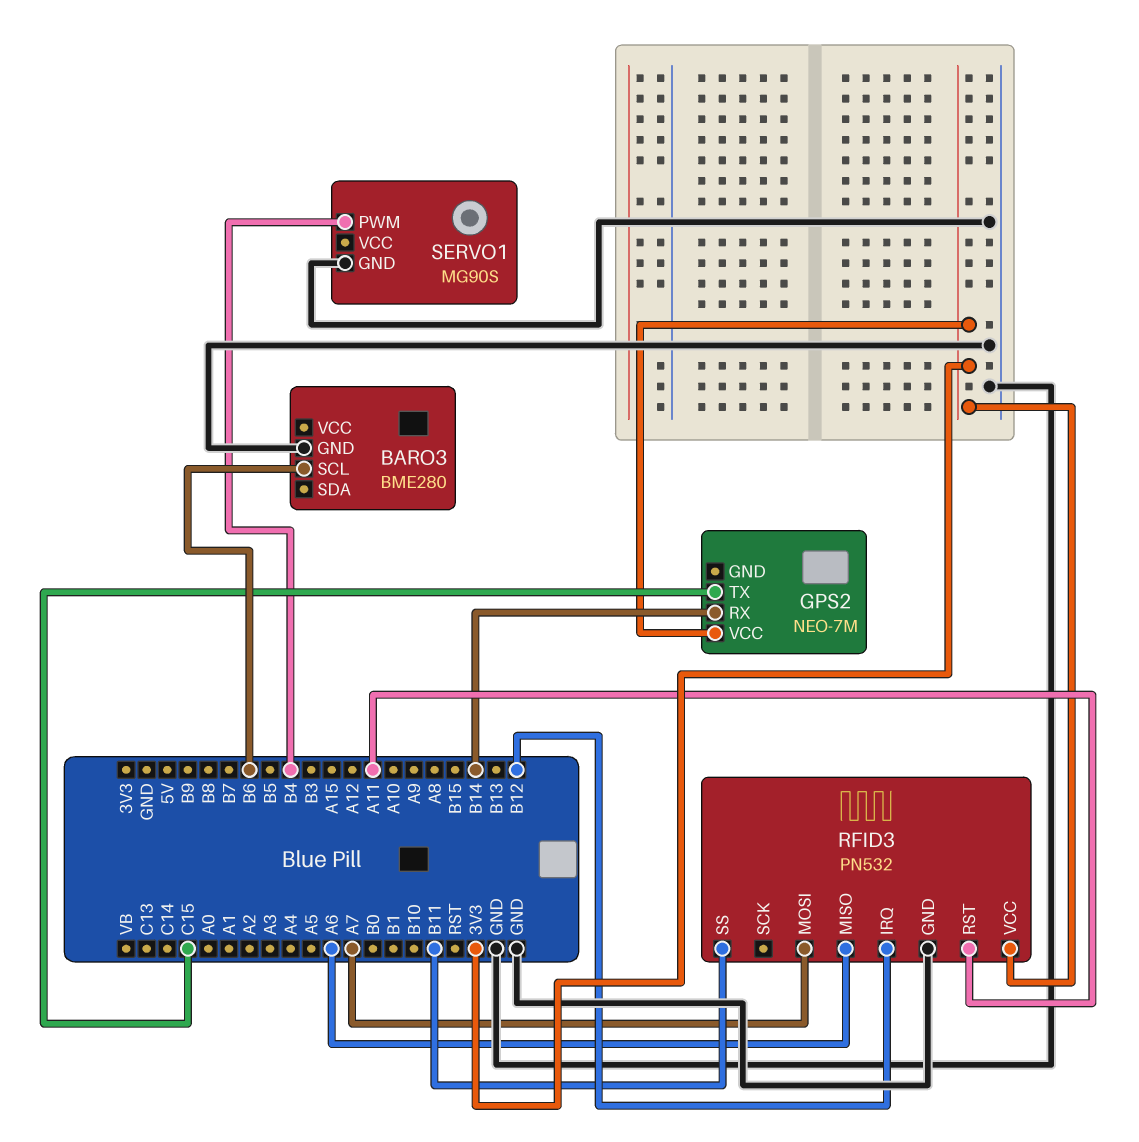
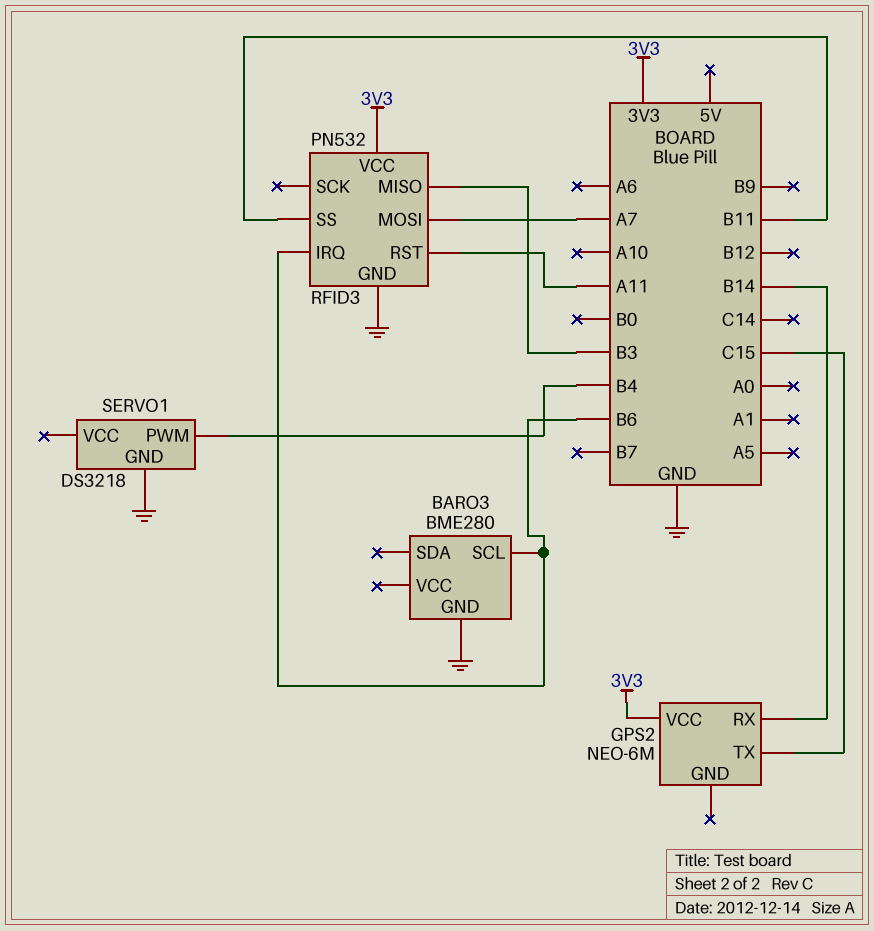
GPS2: NEO-7M -> NEO-6M
RFID3 pin IRQ: B12 -> B6
RFID3 pin MISO: A6 -> B3
SERVO1: MG90S -> DS3218

